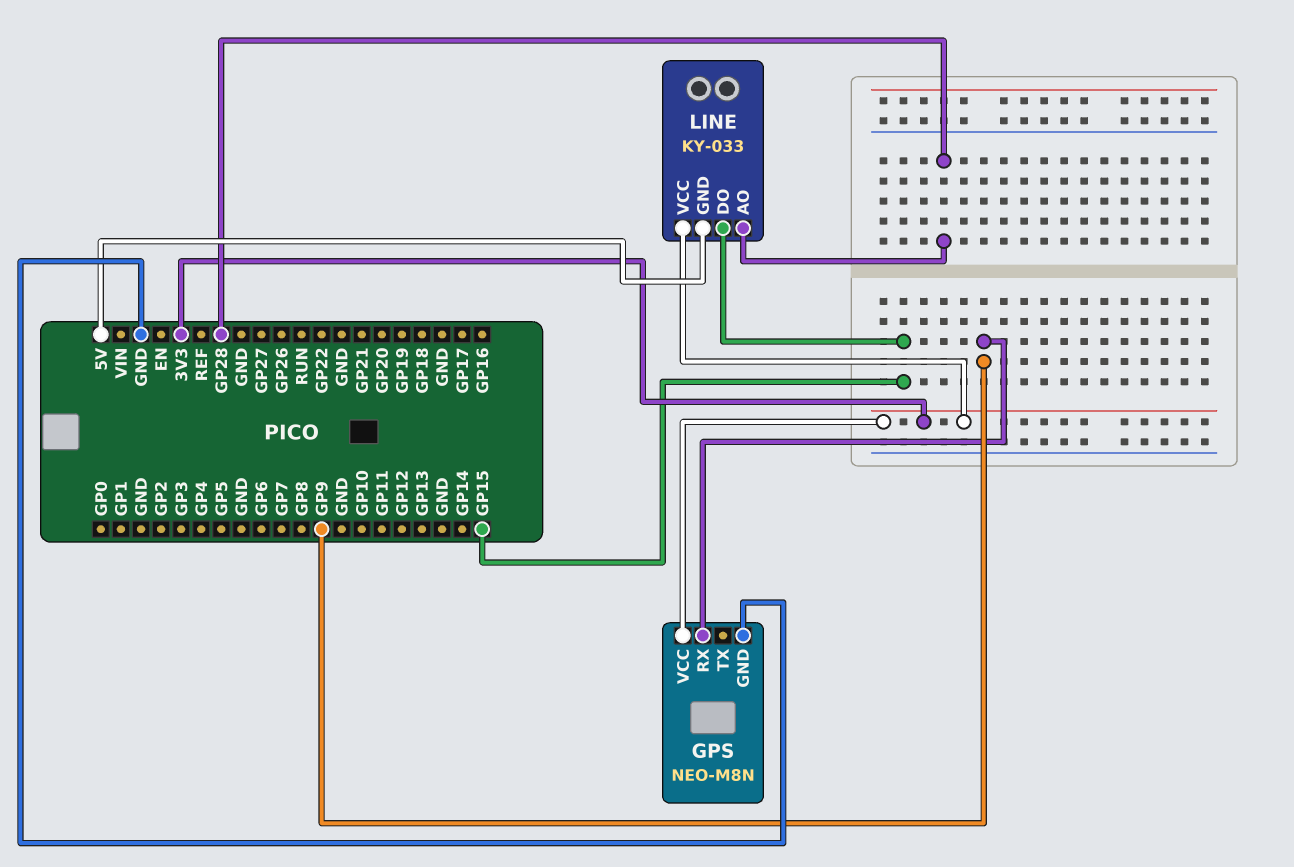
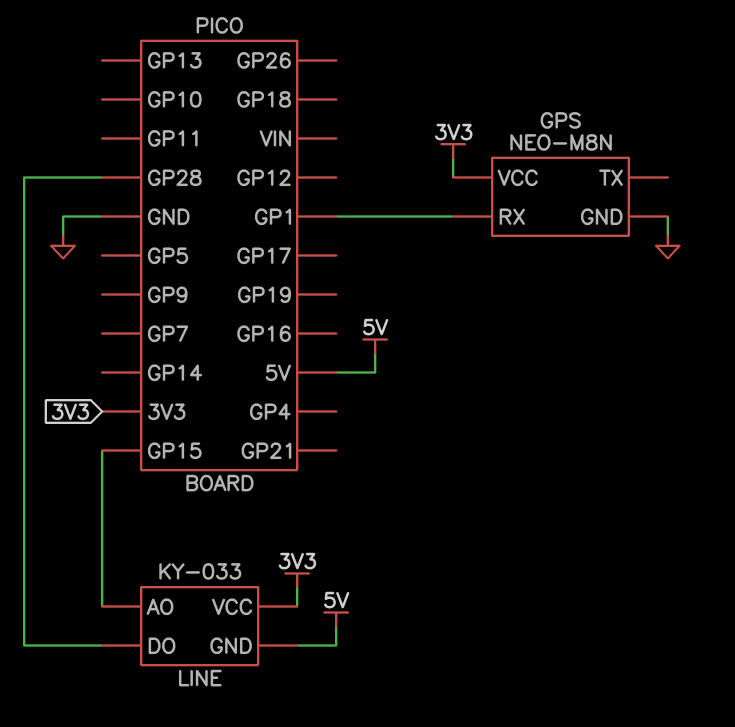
GPS pin RX: GP9 -> GP1
LINE pin AO: GP28 -> GP15
LINE pin DO: GP15 -> GP28

